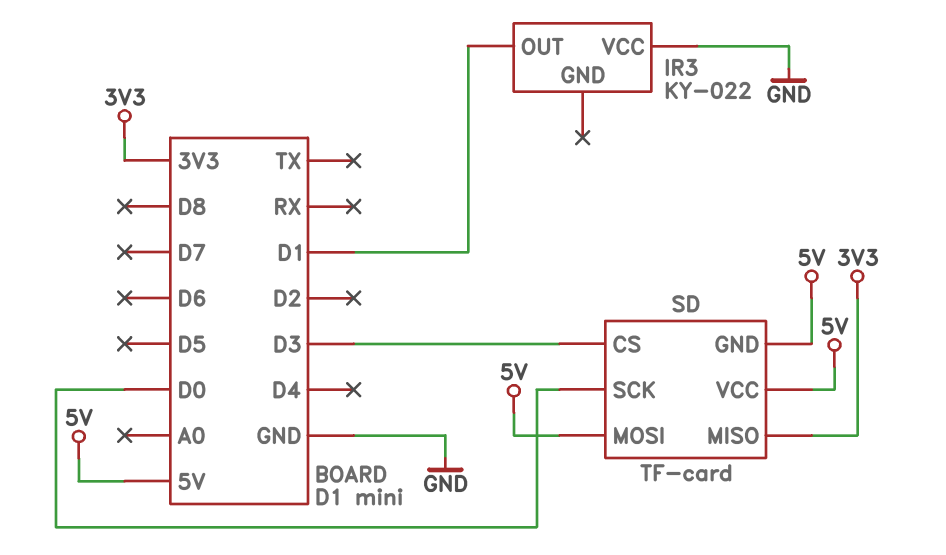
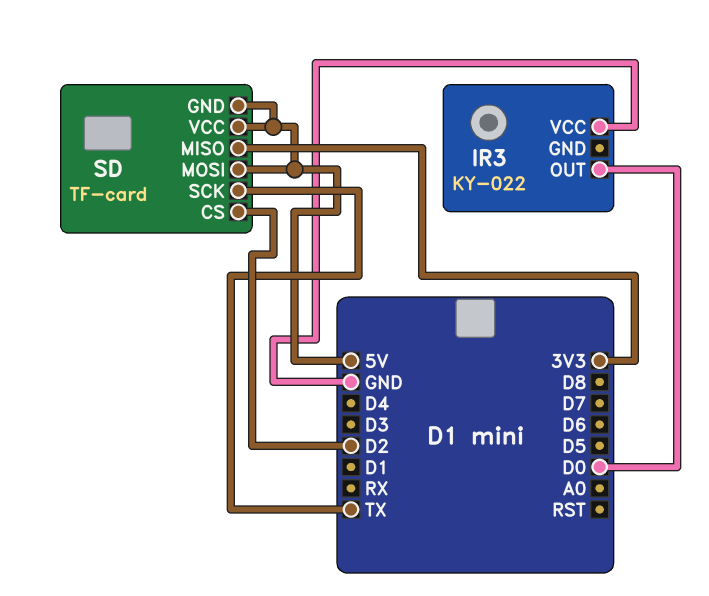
IR3 pin OUT: D1 -> D0
SD pin CS: D3 -> D2
SD pin SCK: D0 -> TX

